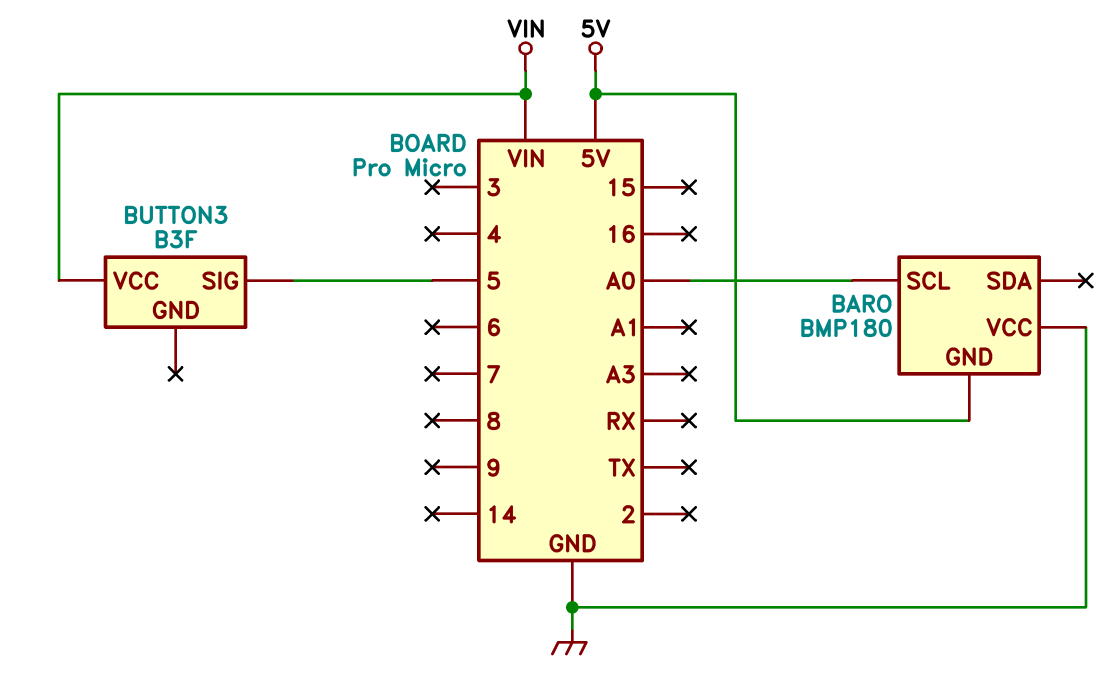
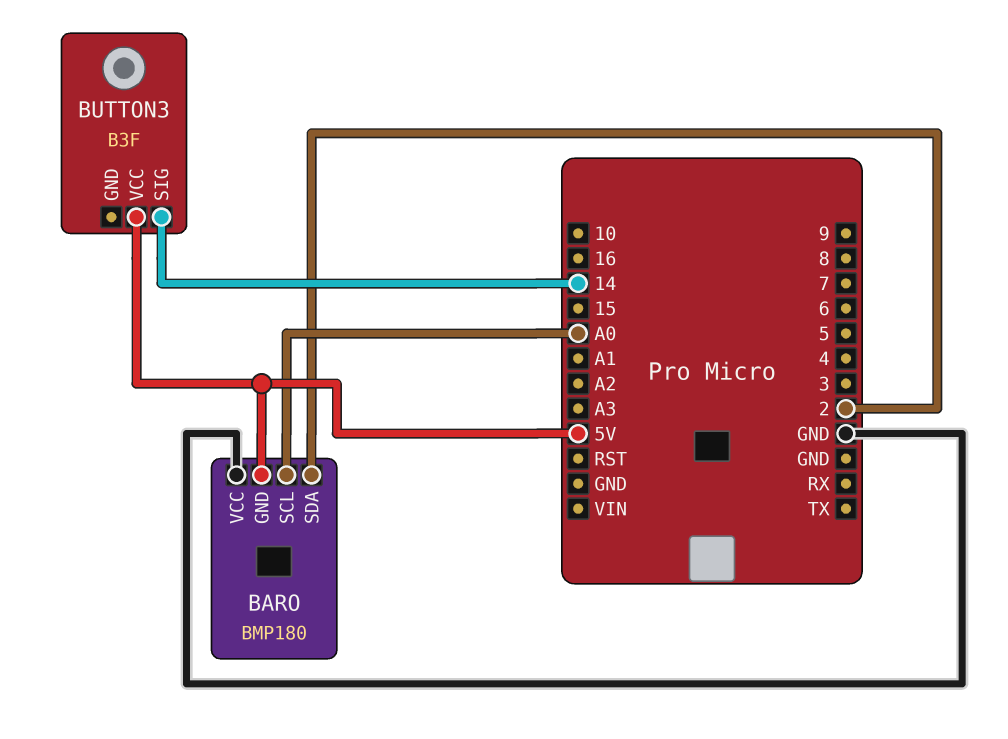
BARO pin SDA: none -> 2
BUTTON3 pin SIG: 5 -> 14
BUTTON3 pin VCC: VIN -> 5V

